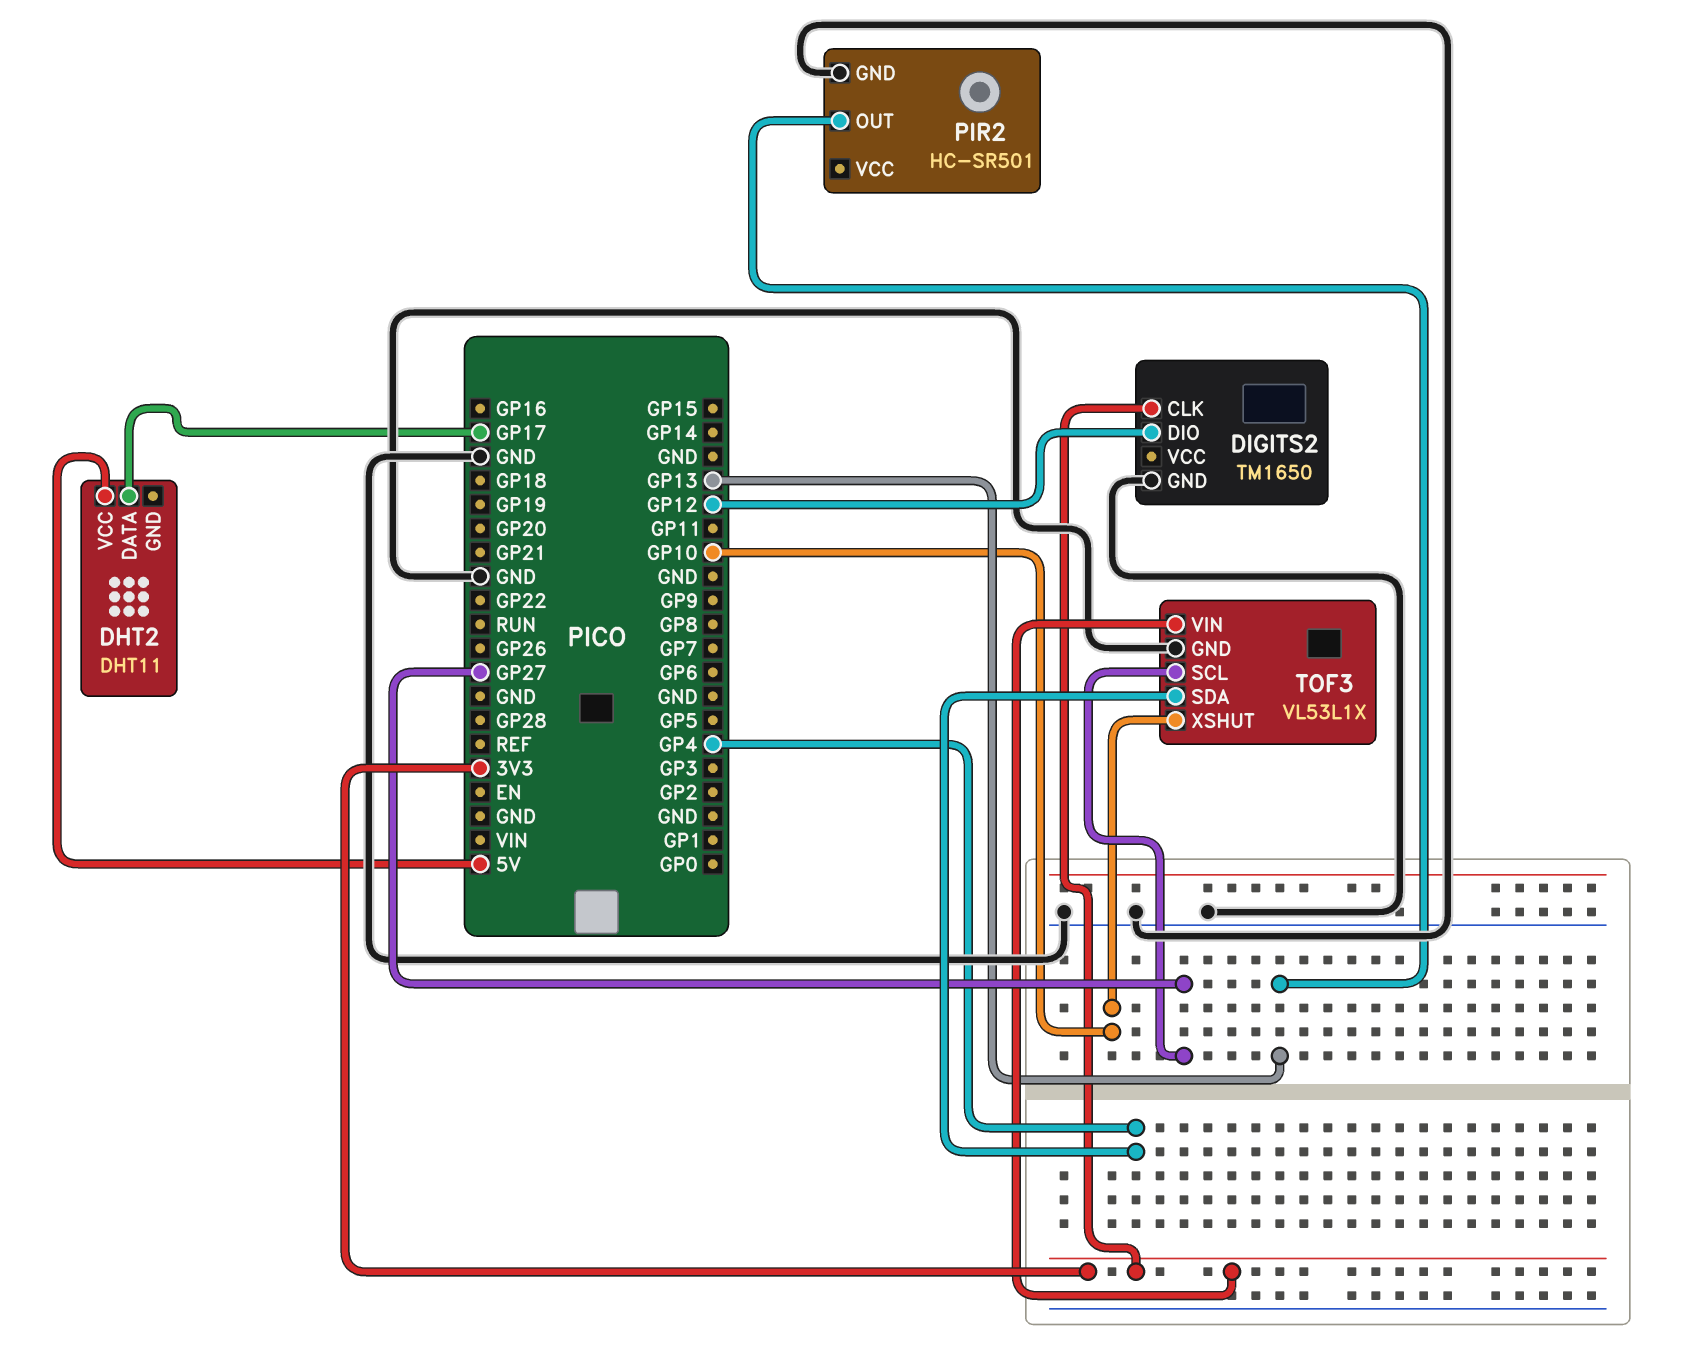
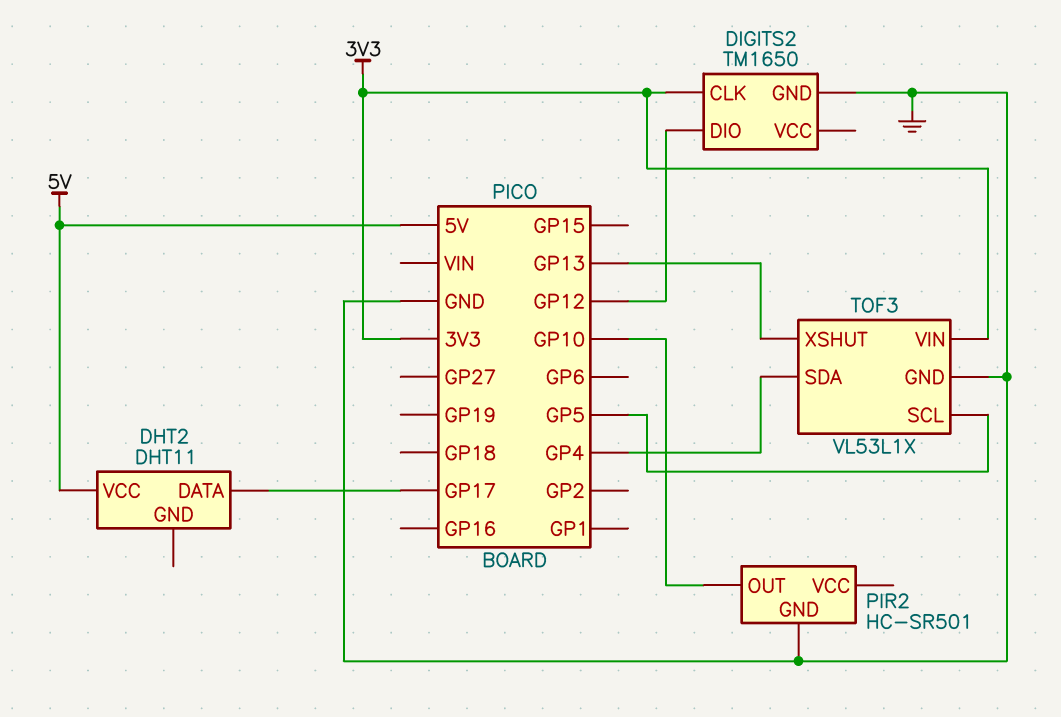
PIR2 pin OUT: GP13 -> GP10
TOF3 pin SCL: GP27 -> GP5
TOF3 pin XSHUT: GP10 -> GP13

